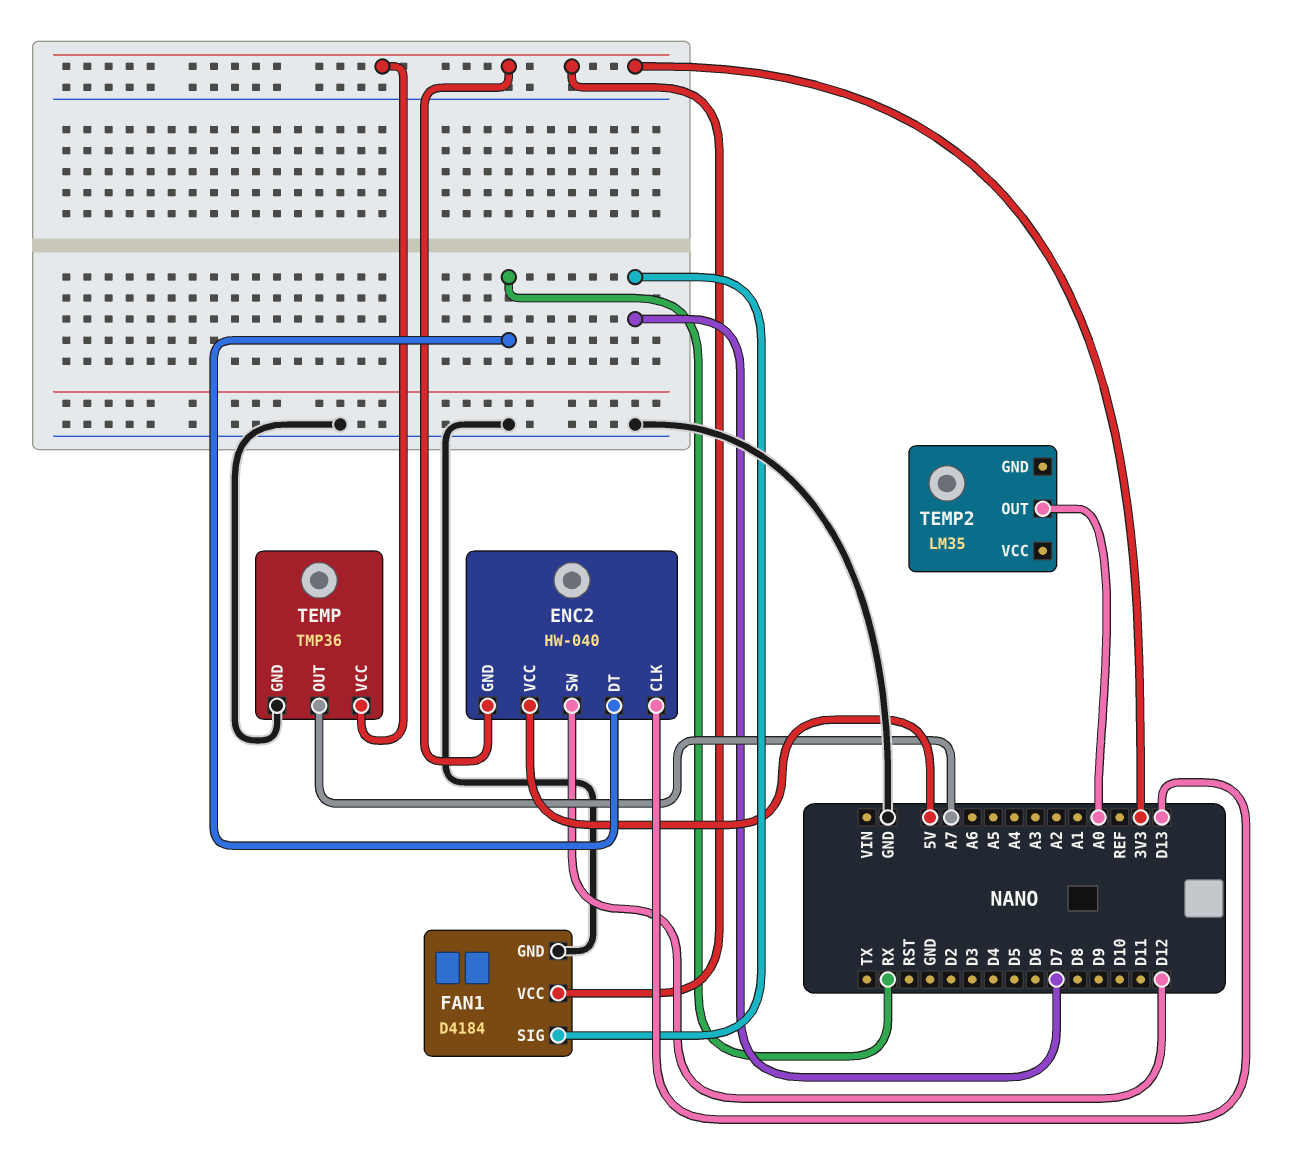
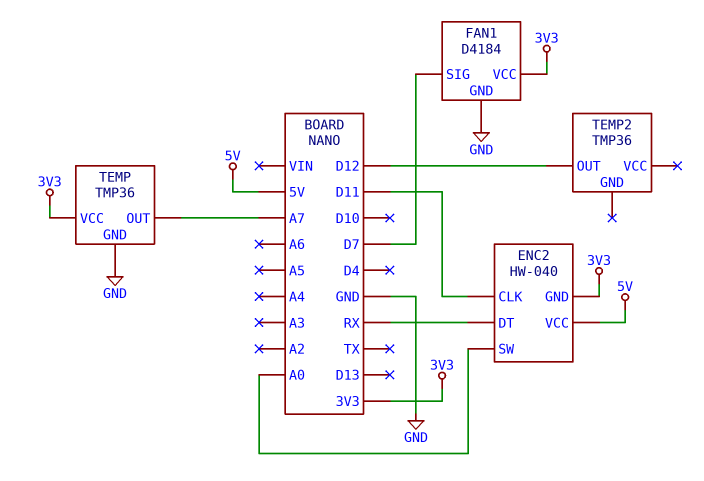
ENC2 pin CLK: D13 -> D11
ENC2 pin SW: D12 -> A0
TEMP2: LM35 -> TMP36
TEMP2 pin OUT: A0 -> D12

